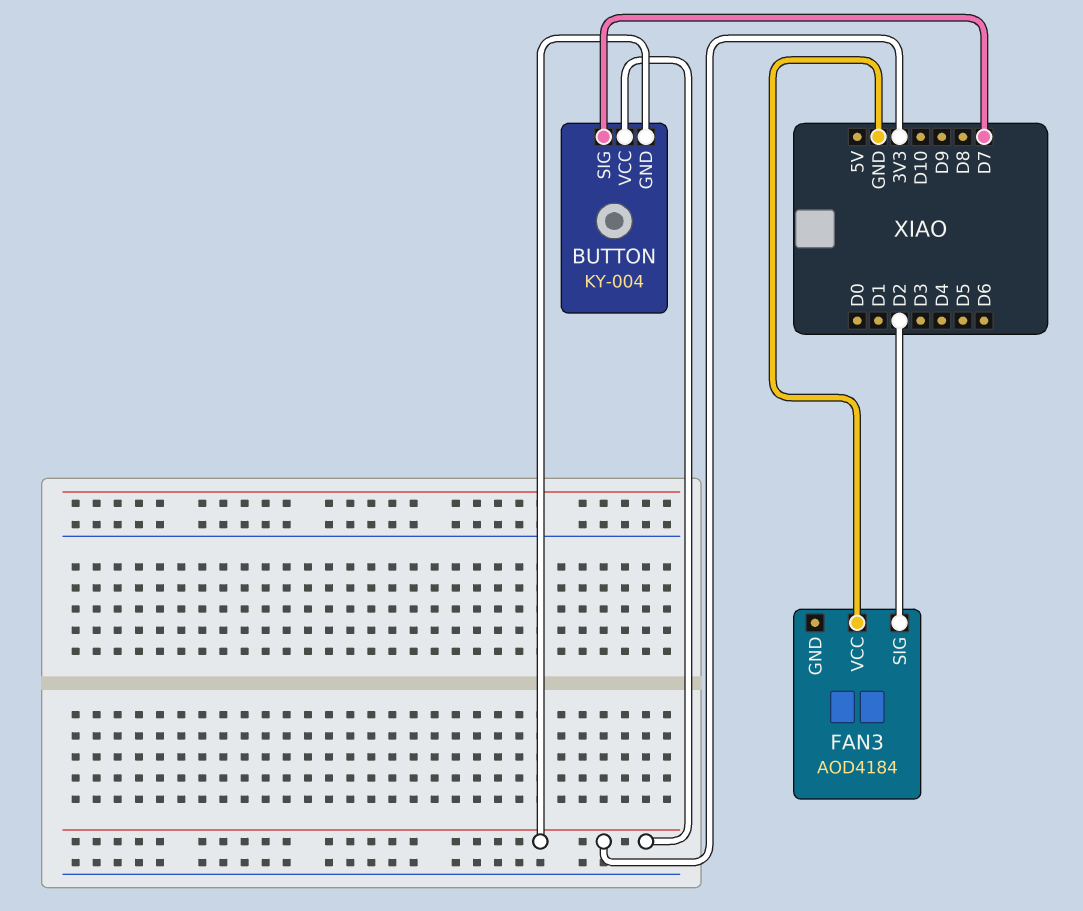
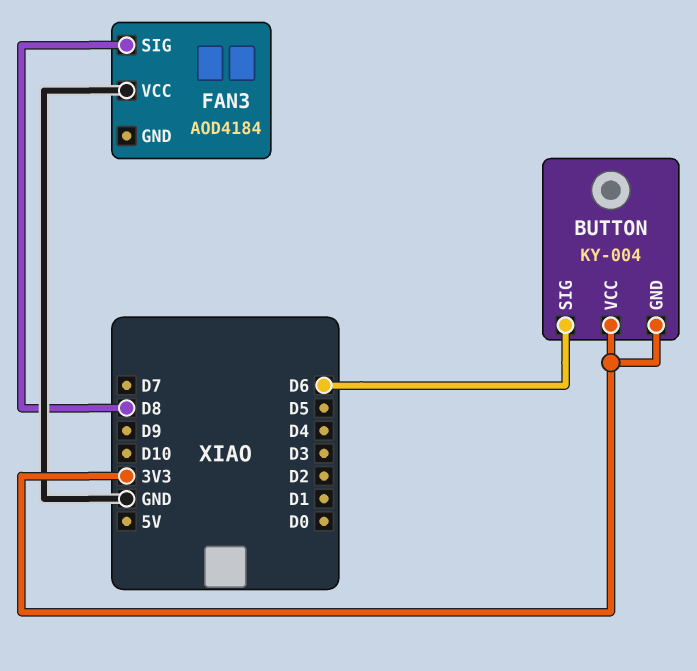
BUTTON pin SIG: D7 -> D6
FAN3 pin SIG: D2 -> D8

